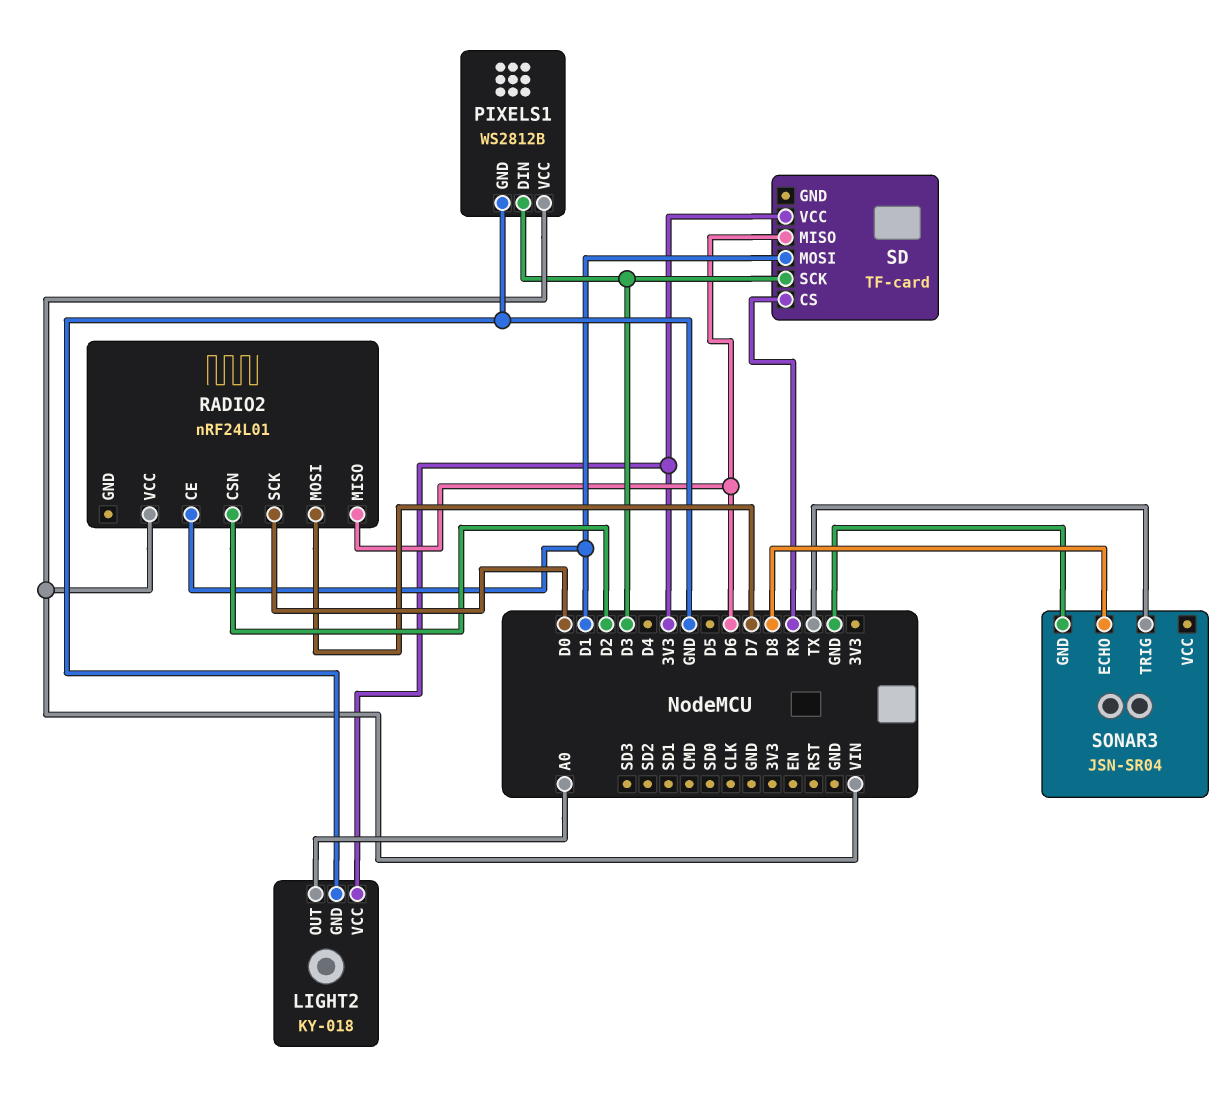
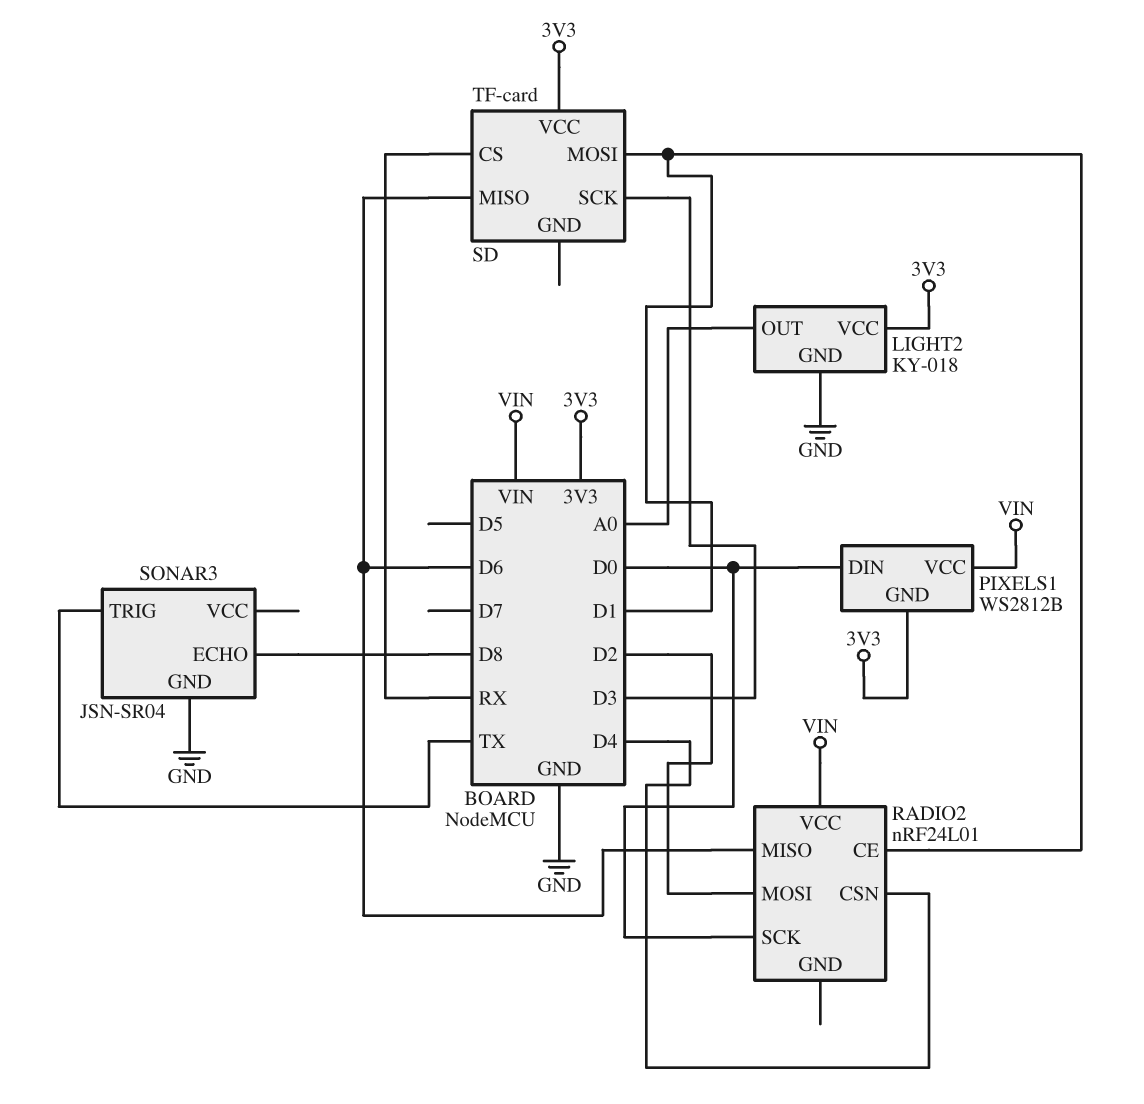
PIXELS1 pin DIN: D3 -> D0
PIXELS1 pin GND: GND -> 3V3
RADIO2 pin CSN: D2 -> D4
RADIO2 pin MOSI: D7 -> D2

